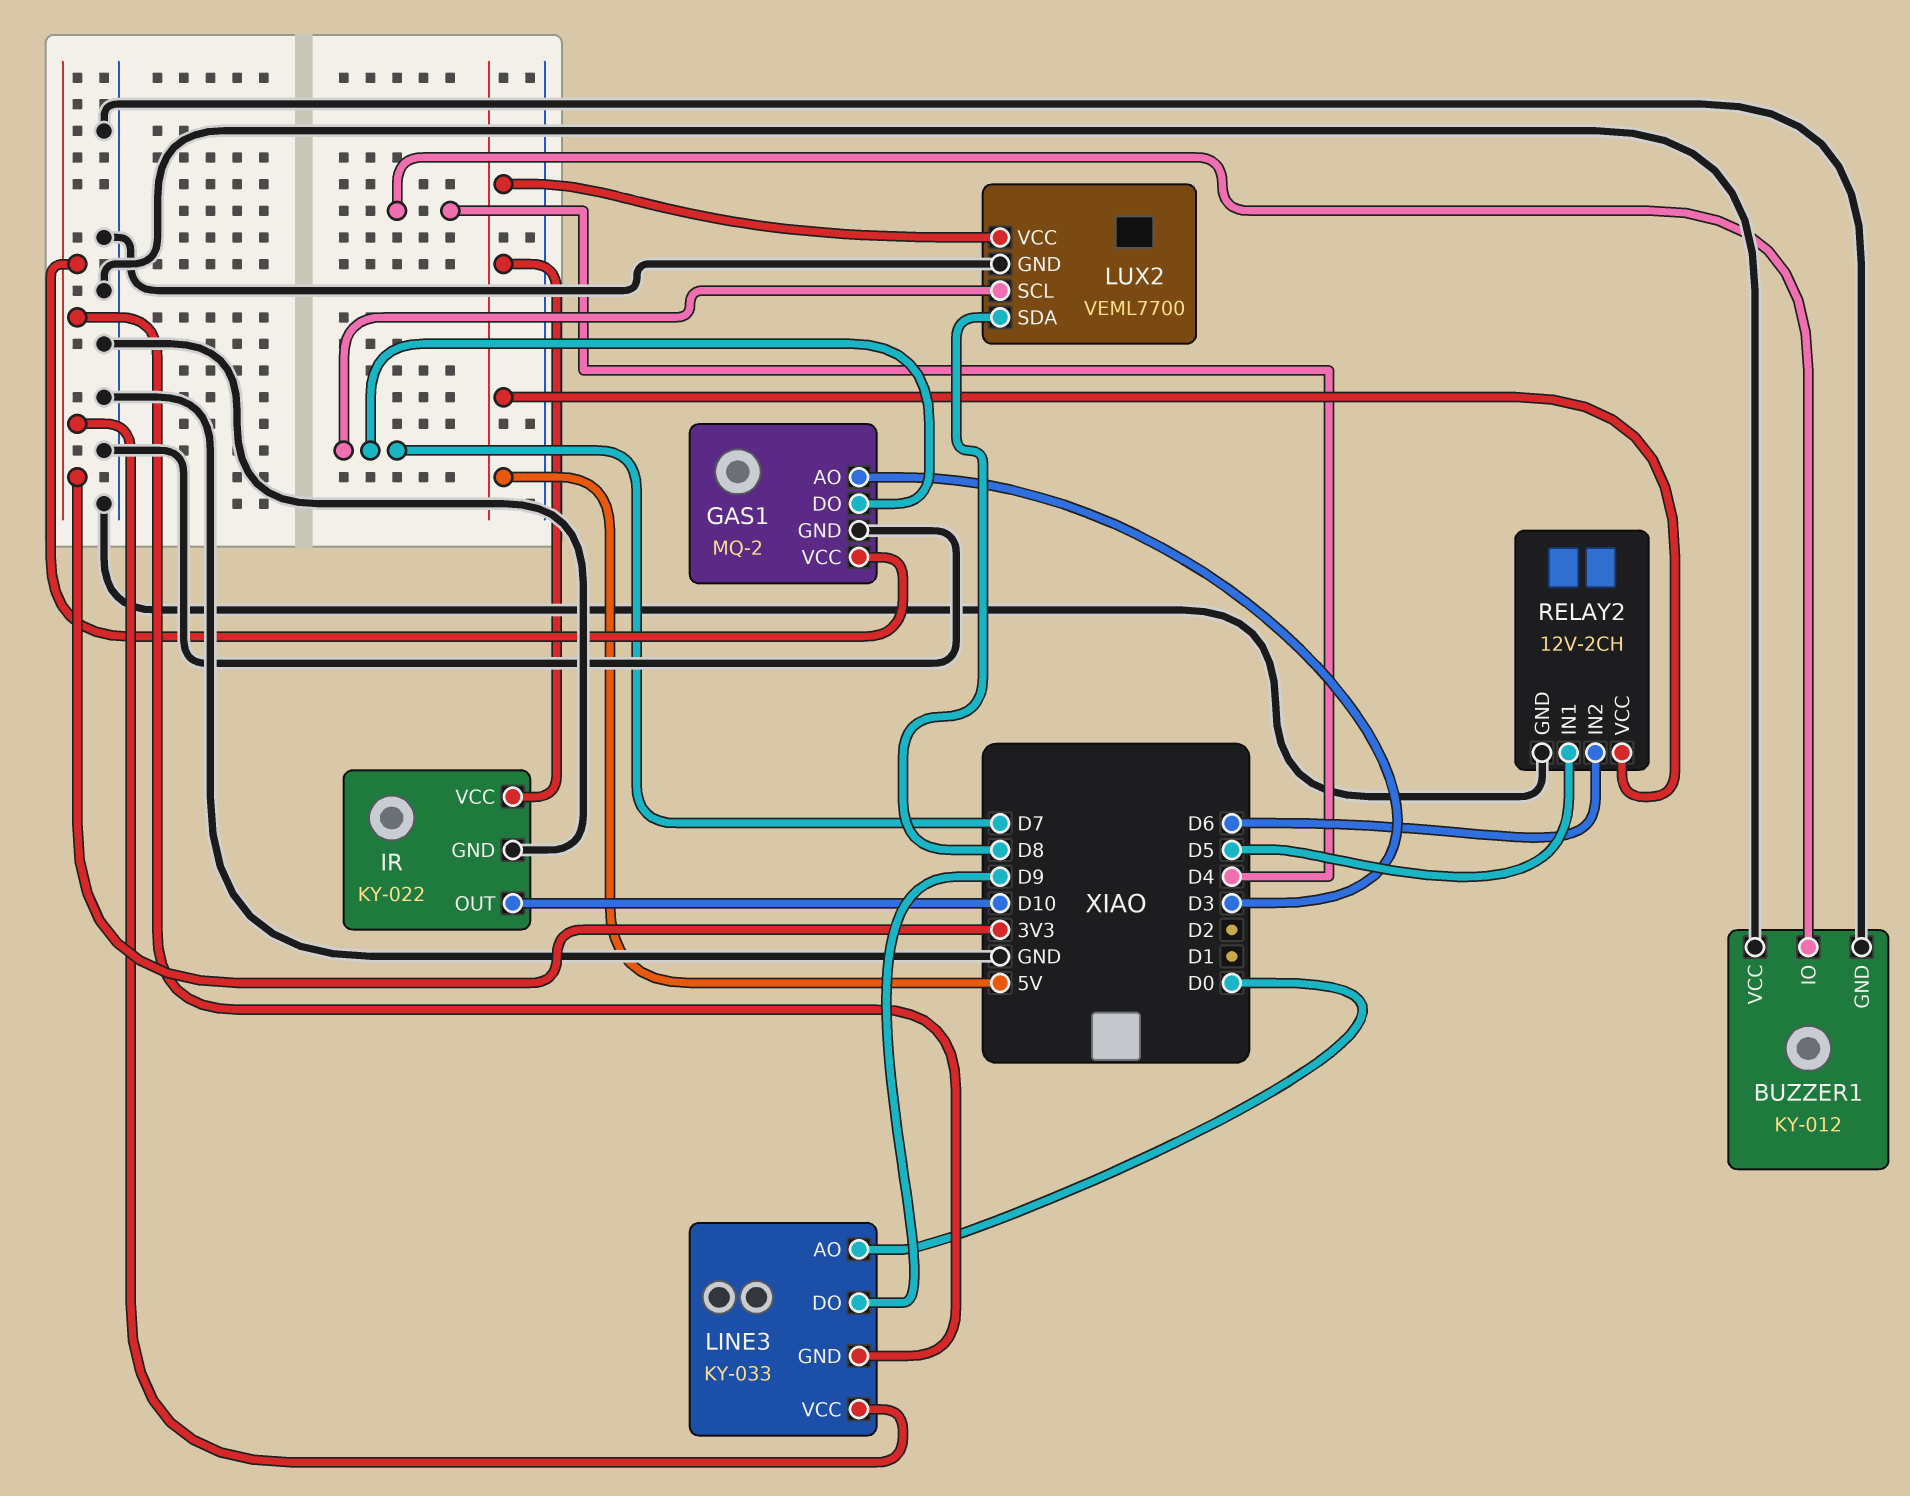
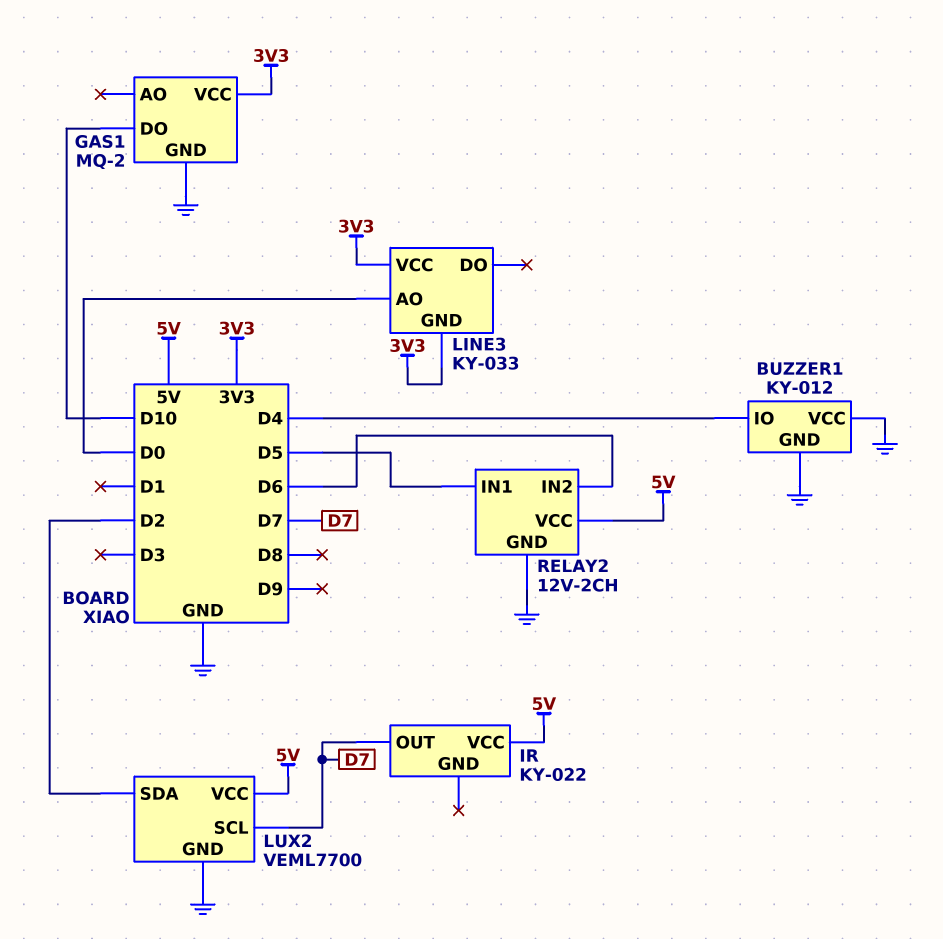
GAS1 pin AO: D3 -> none
GAS1 pin DO: D7 -> D10
IR pin GND: GND -> none
IR pin OUT: D10 -> D7
LINE3 pin DO: D9 -> none
LUX2 pin SDA: D8 -> D2

